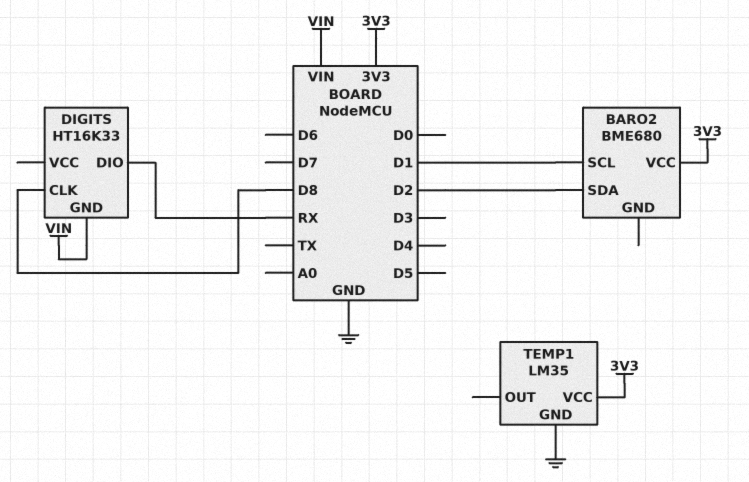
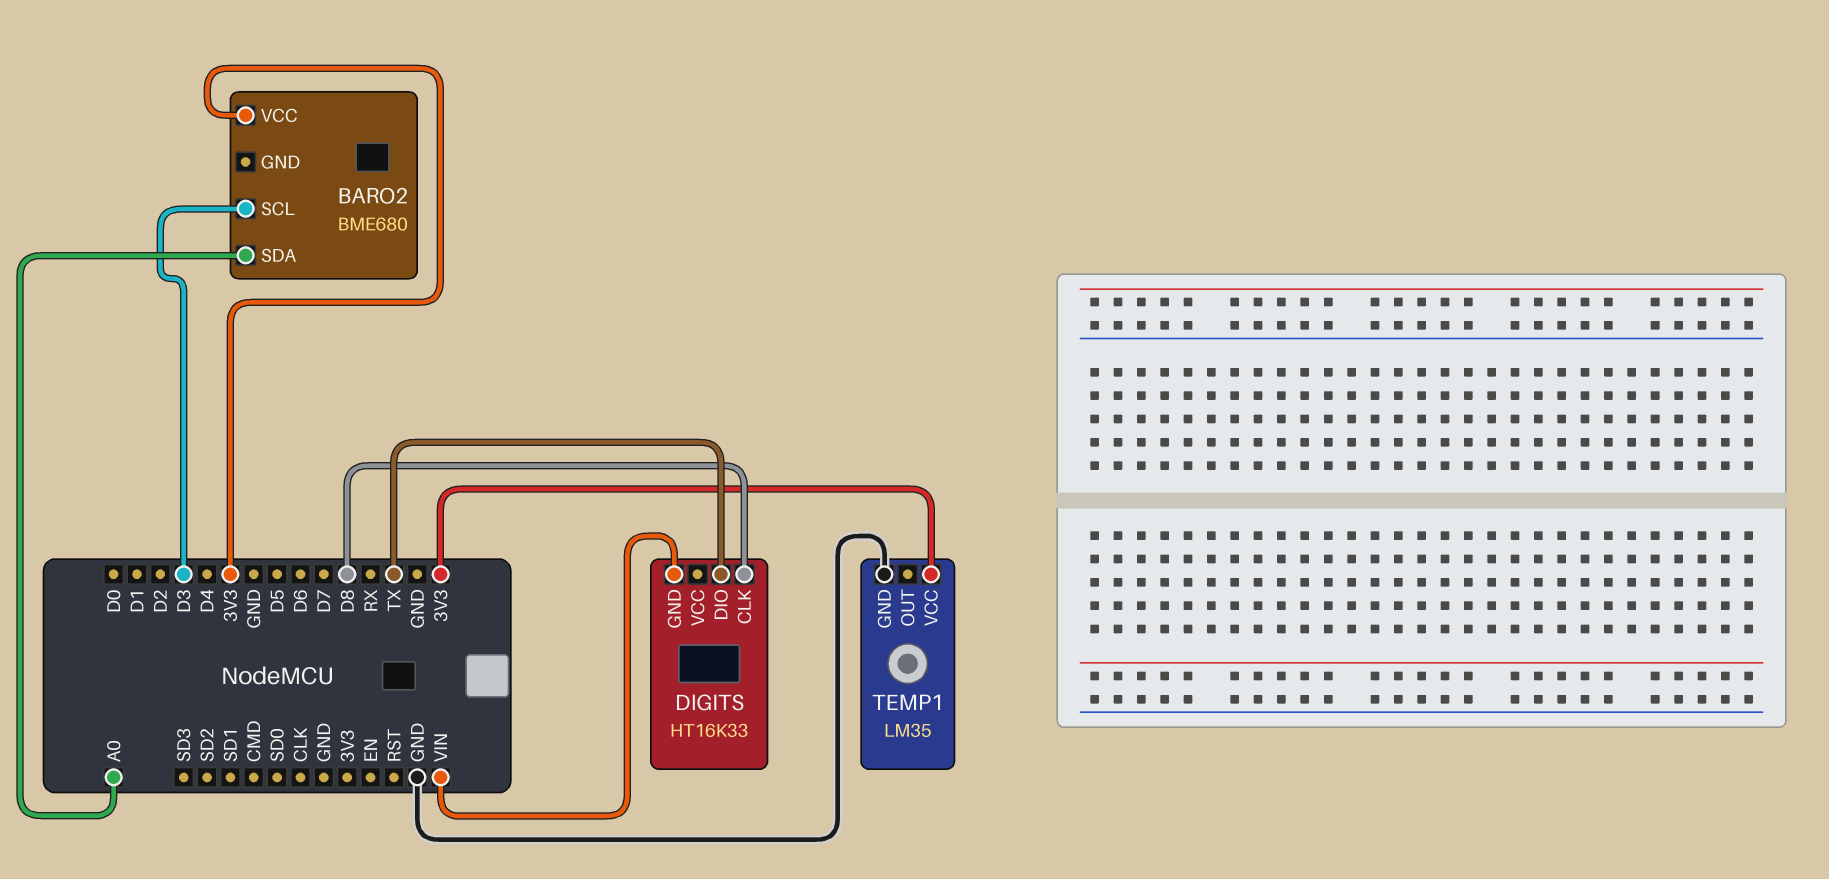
BARO2 pin SCL: D1 -> D3
BARO2 pin SDA: D2 -> A0
DIGITS pin DIO: RX -> TX

